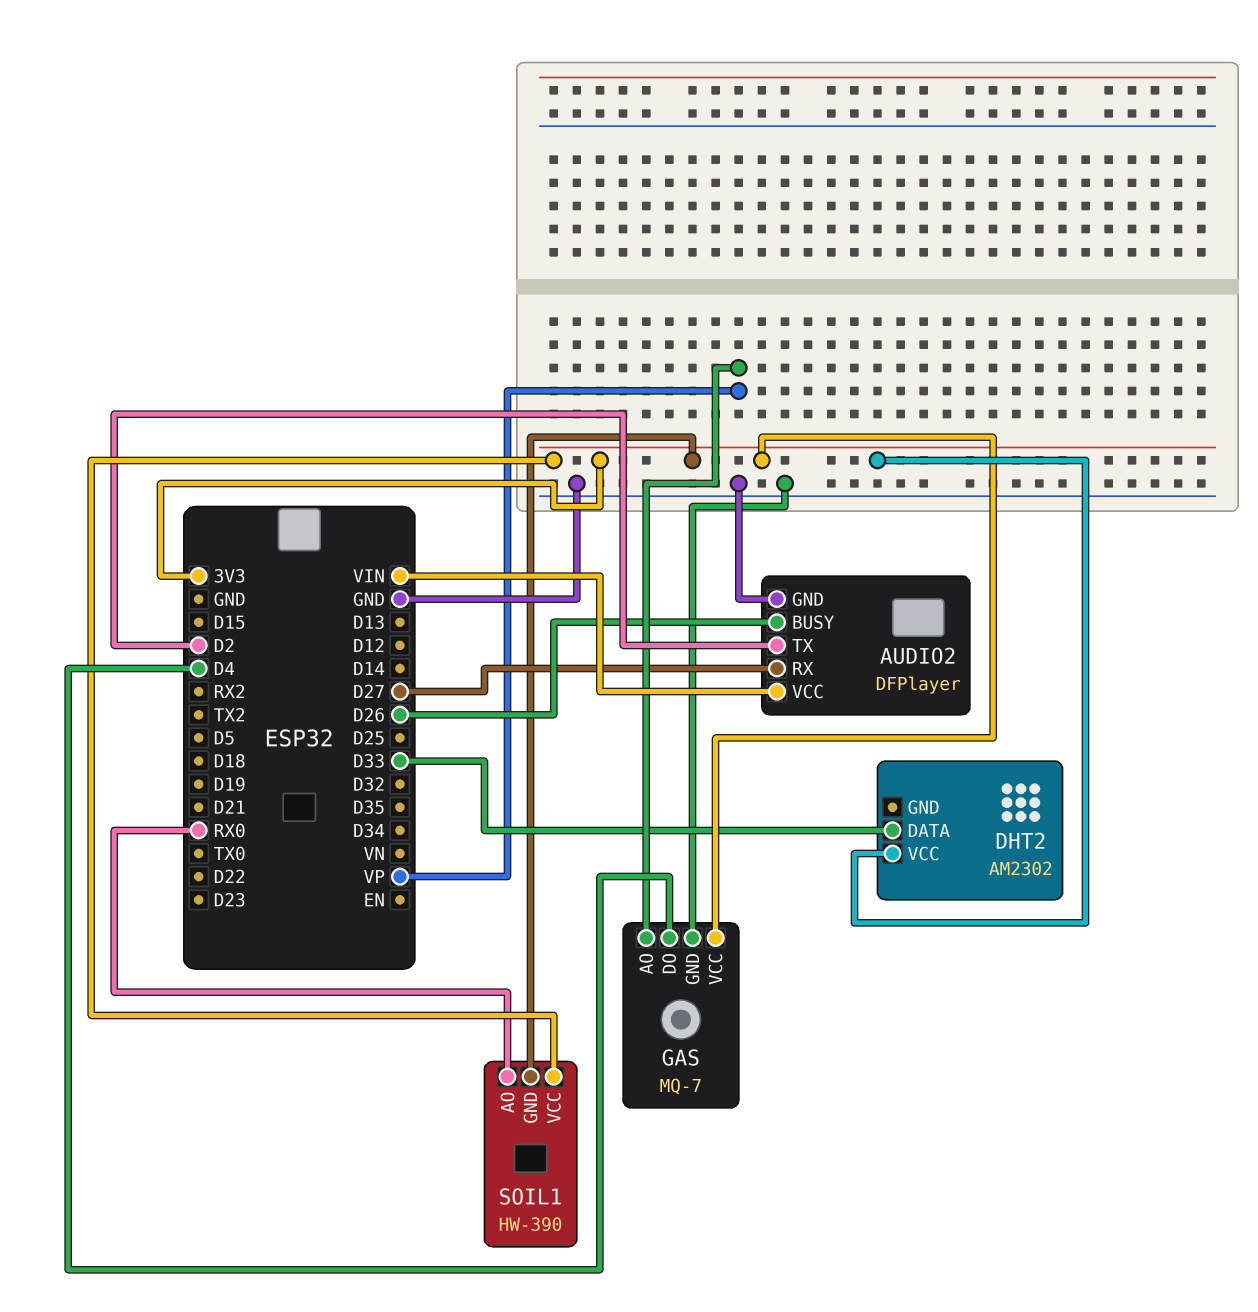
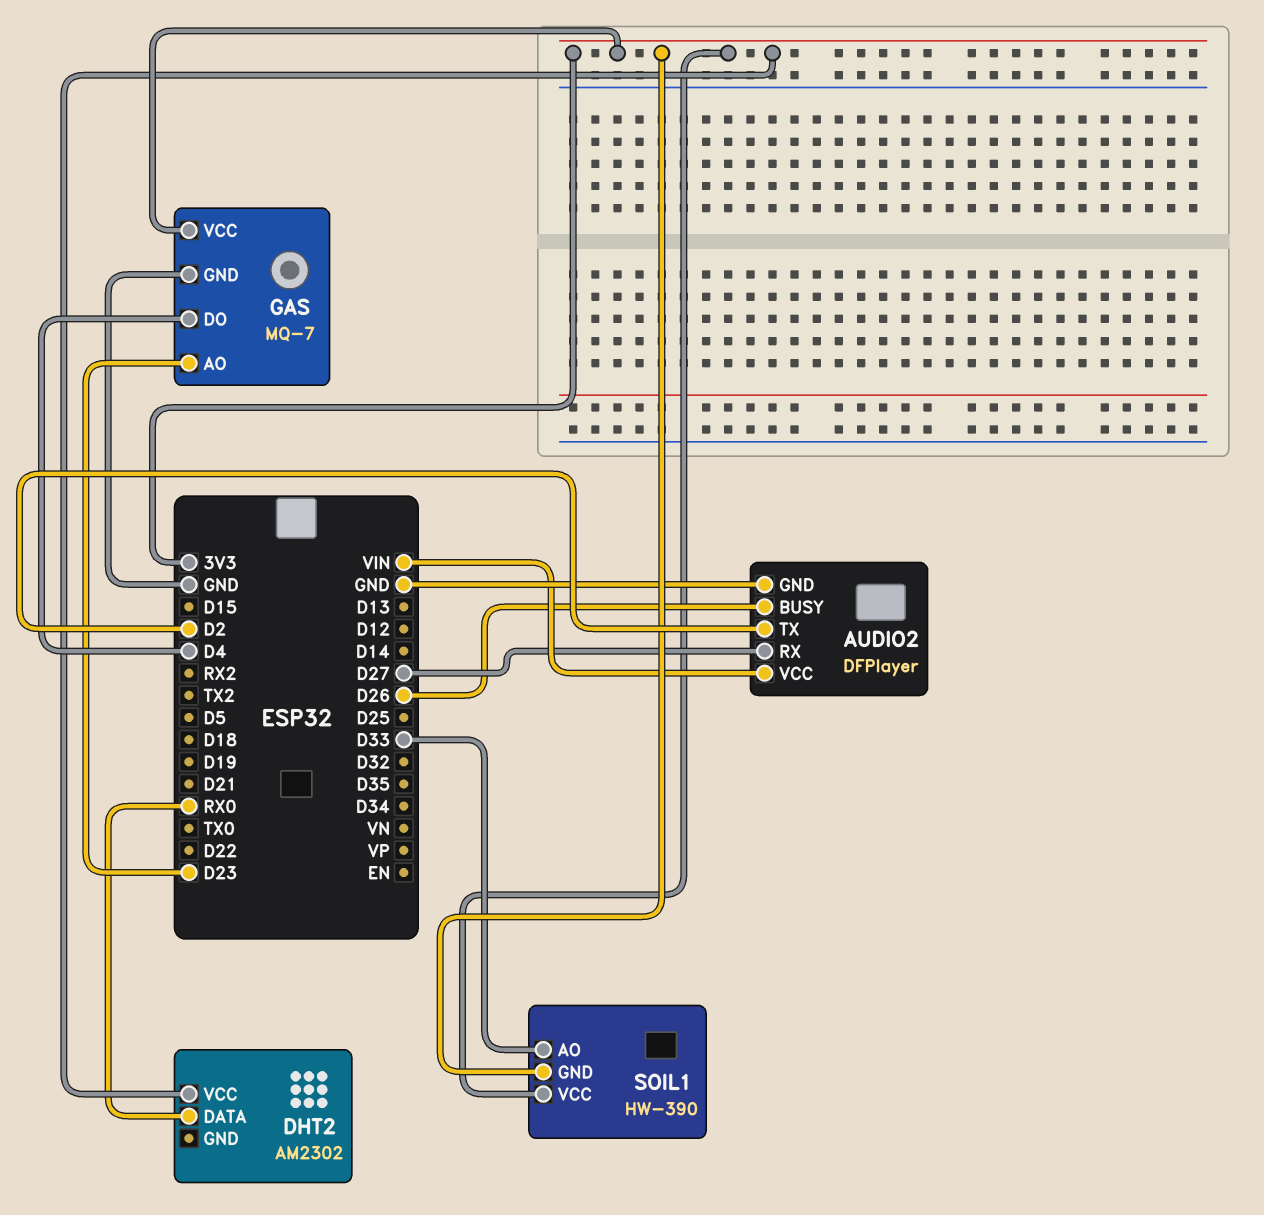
DHT2 pin DATA: D33 -> RX0
GAS pin AO: VP -> D23
SOIL1 pin AO: RX0 -> D33

